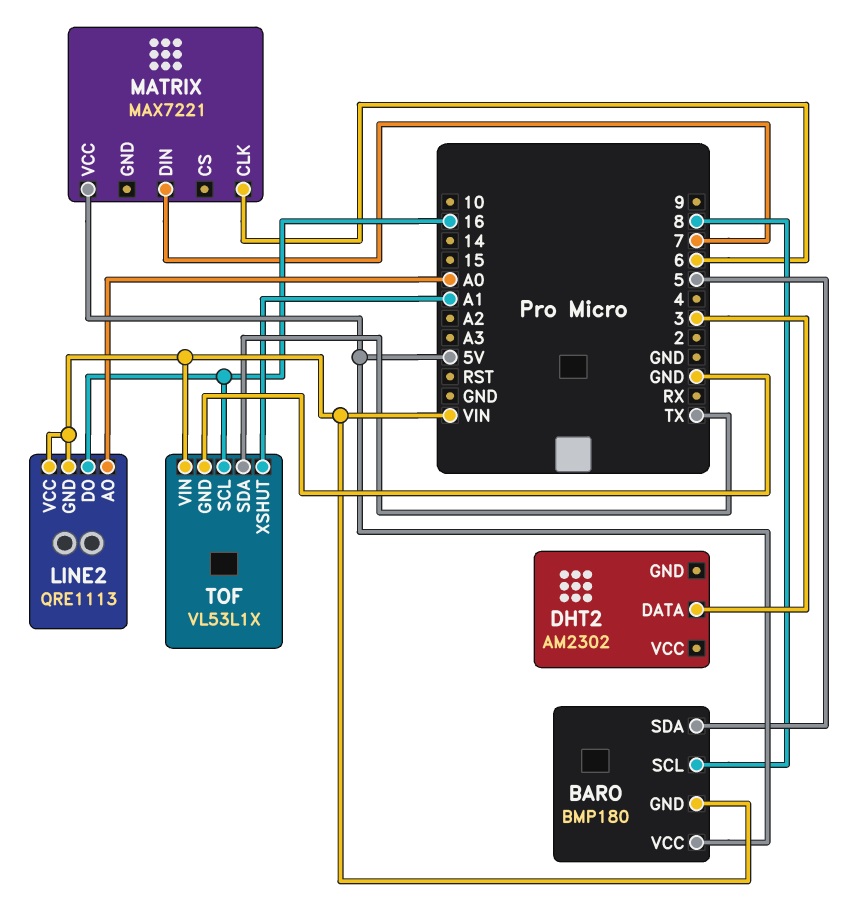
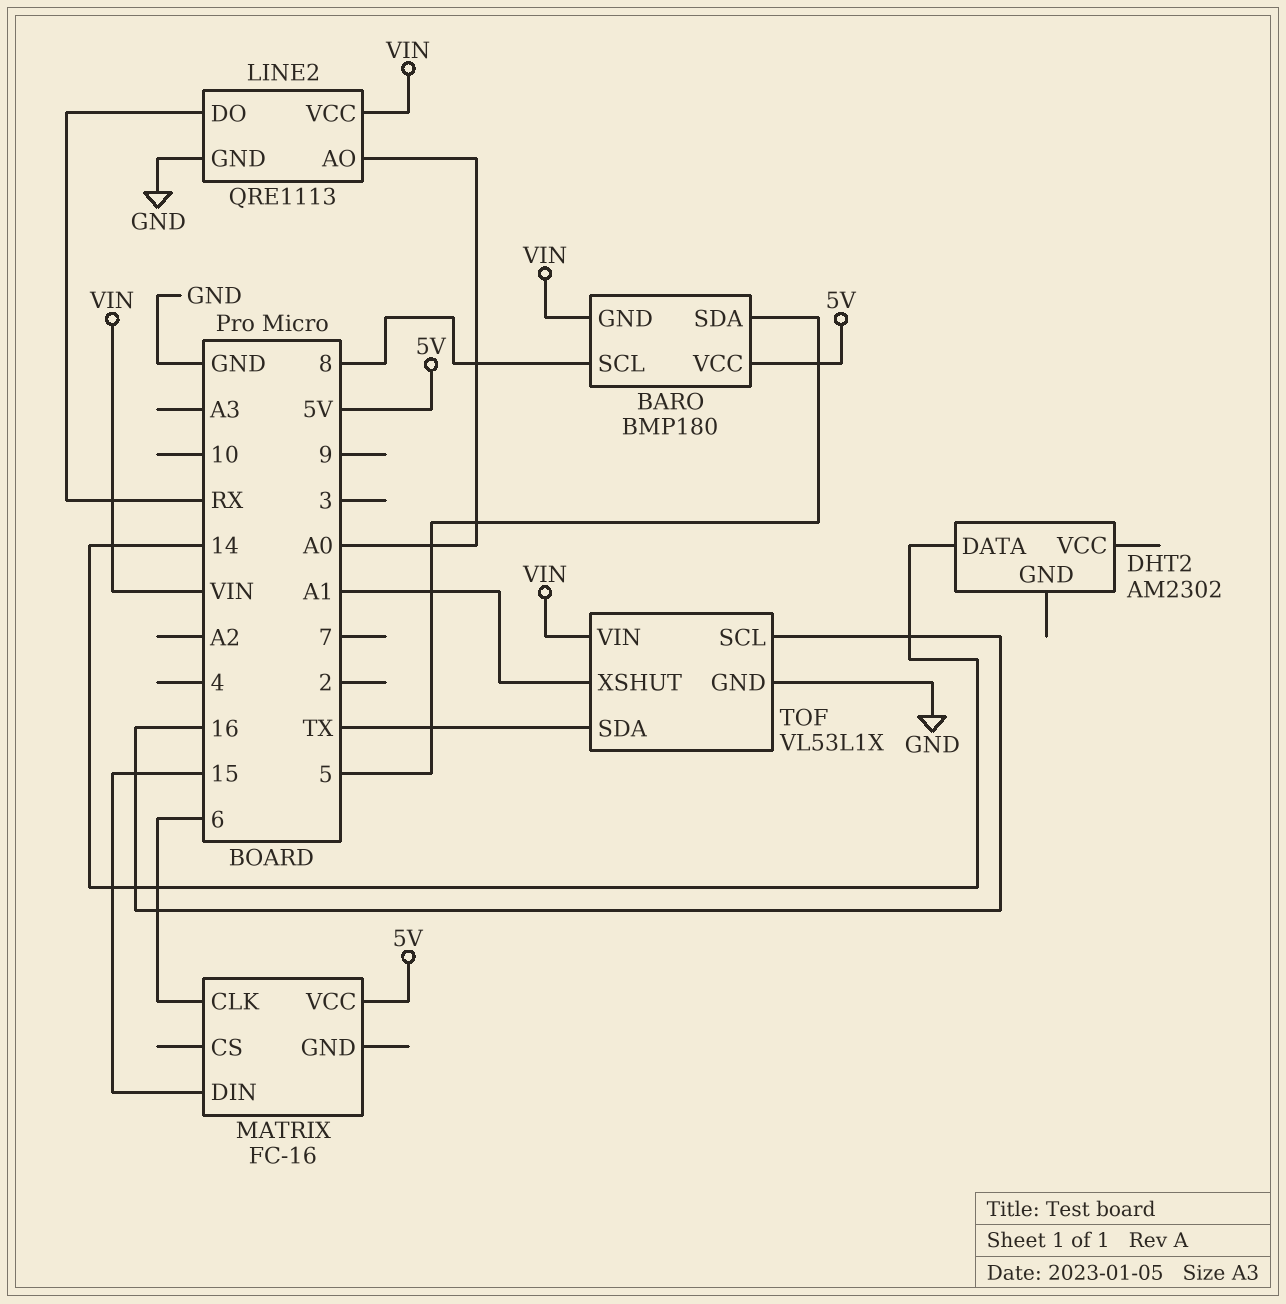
DHT2 pin DATA: 3 -> 14
LINE2 pin DO: 16 -> RX
LINE2 pin GND: VIN -> GND
MATRIX: MAX7221 -> FC-16
MATRIX pin DIN: 7 -> 15

